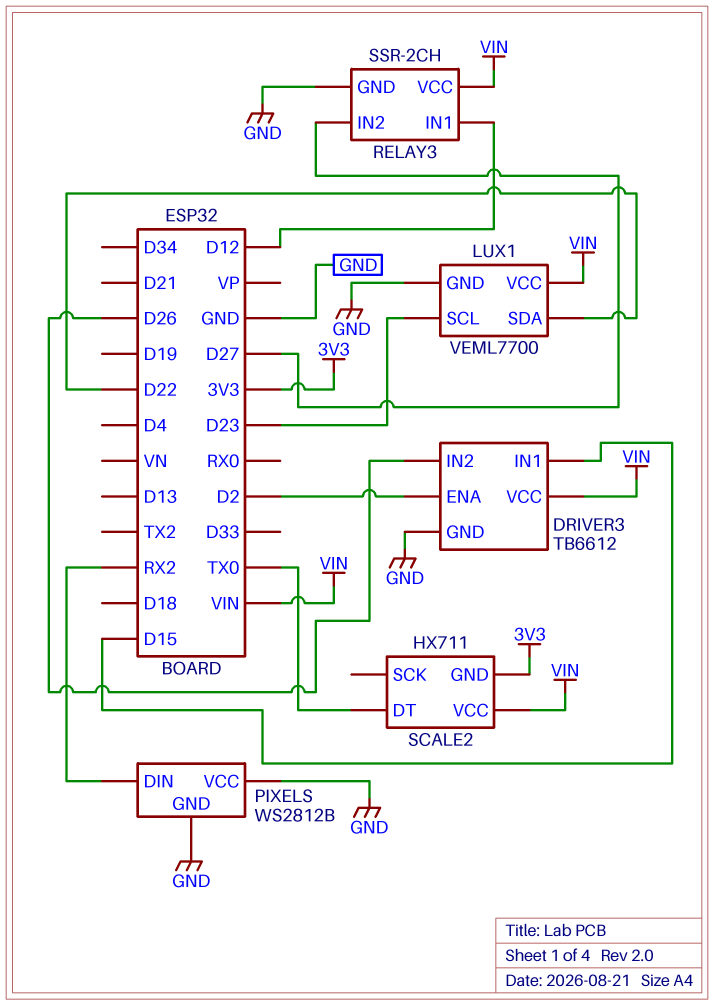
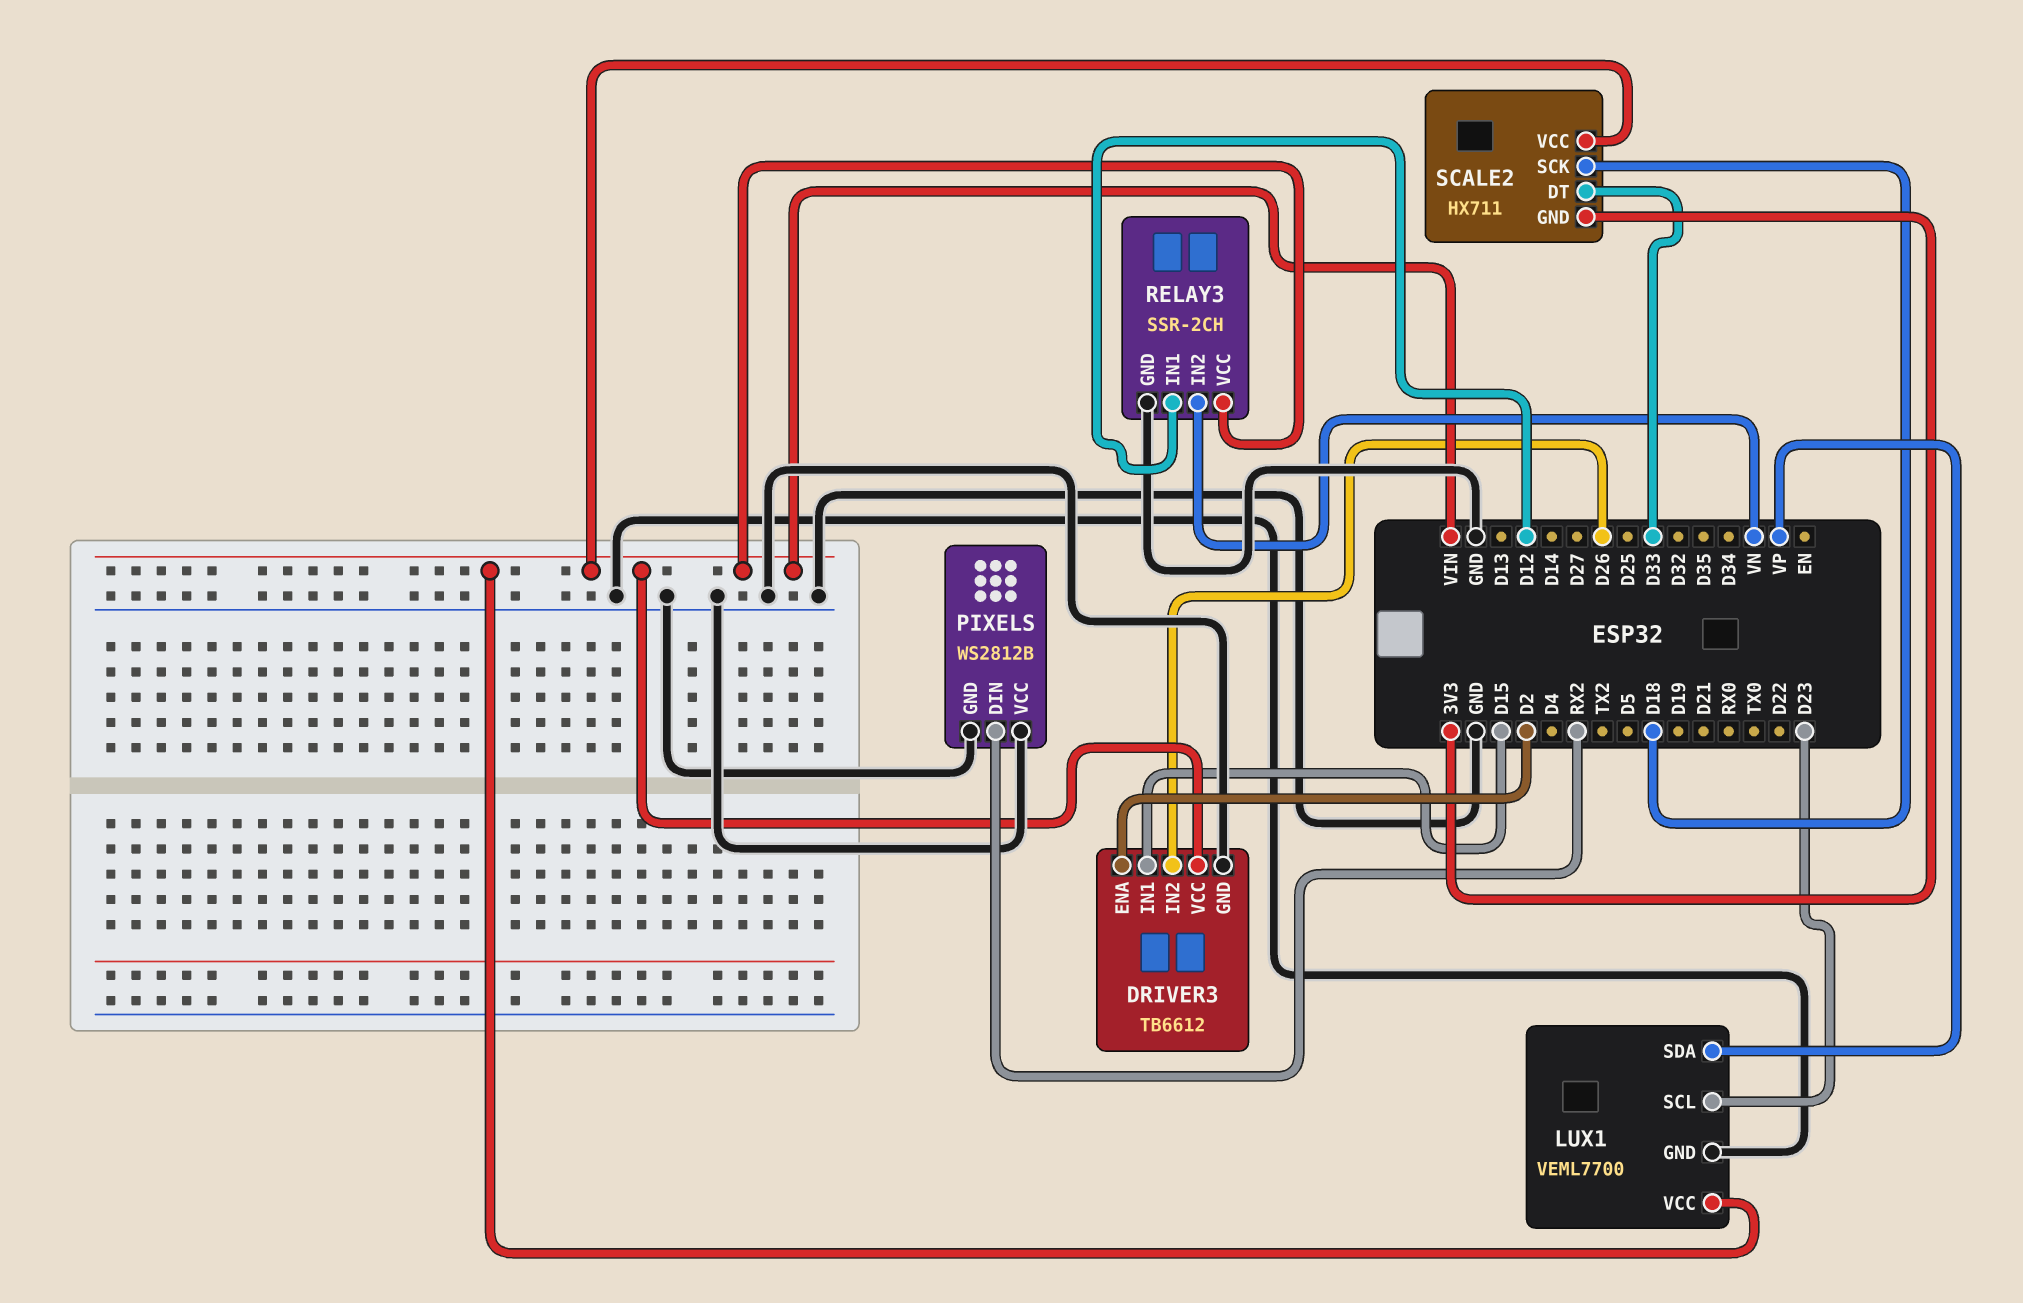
LUX1 pin SDA: D22 -> VP
RELAY3 pin IN2: D27 -> VN
SCALE2 pin DT: TX0 -> D33
SCALE2 pin SCK: none -> D18

